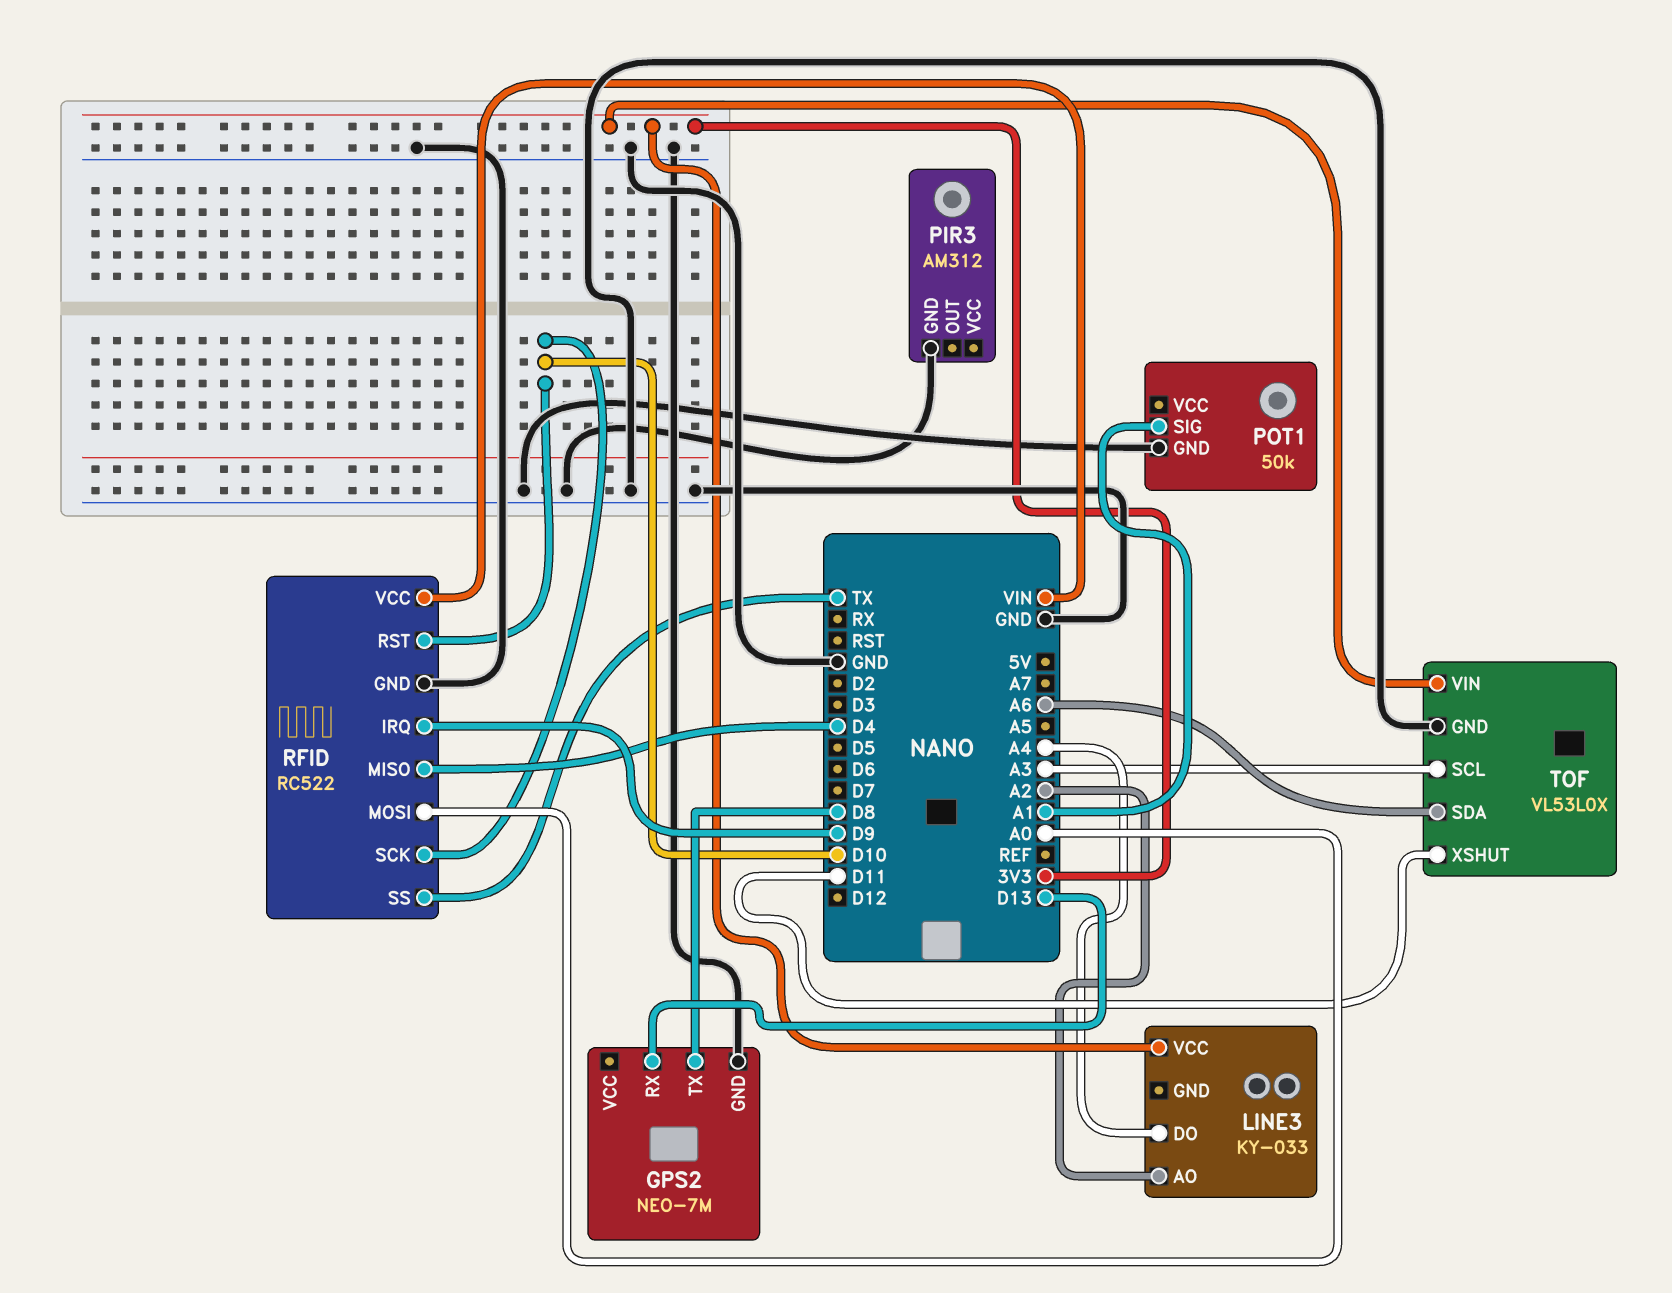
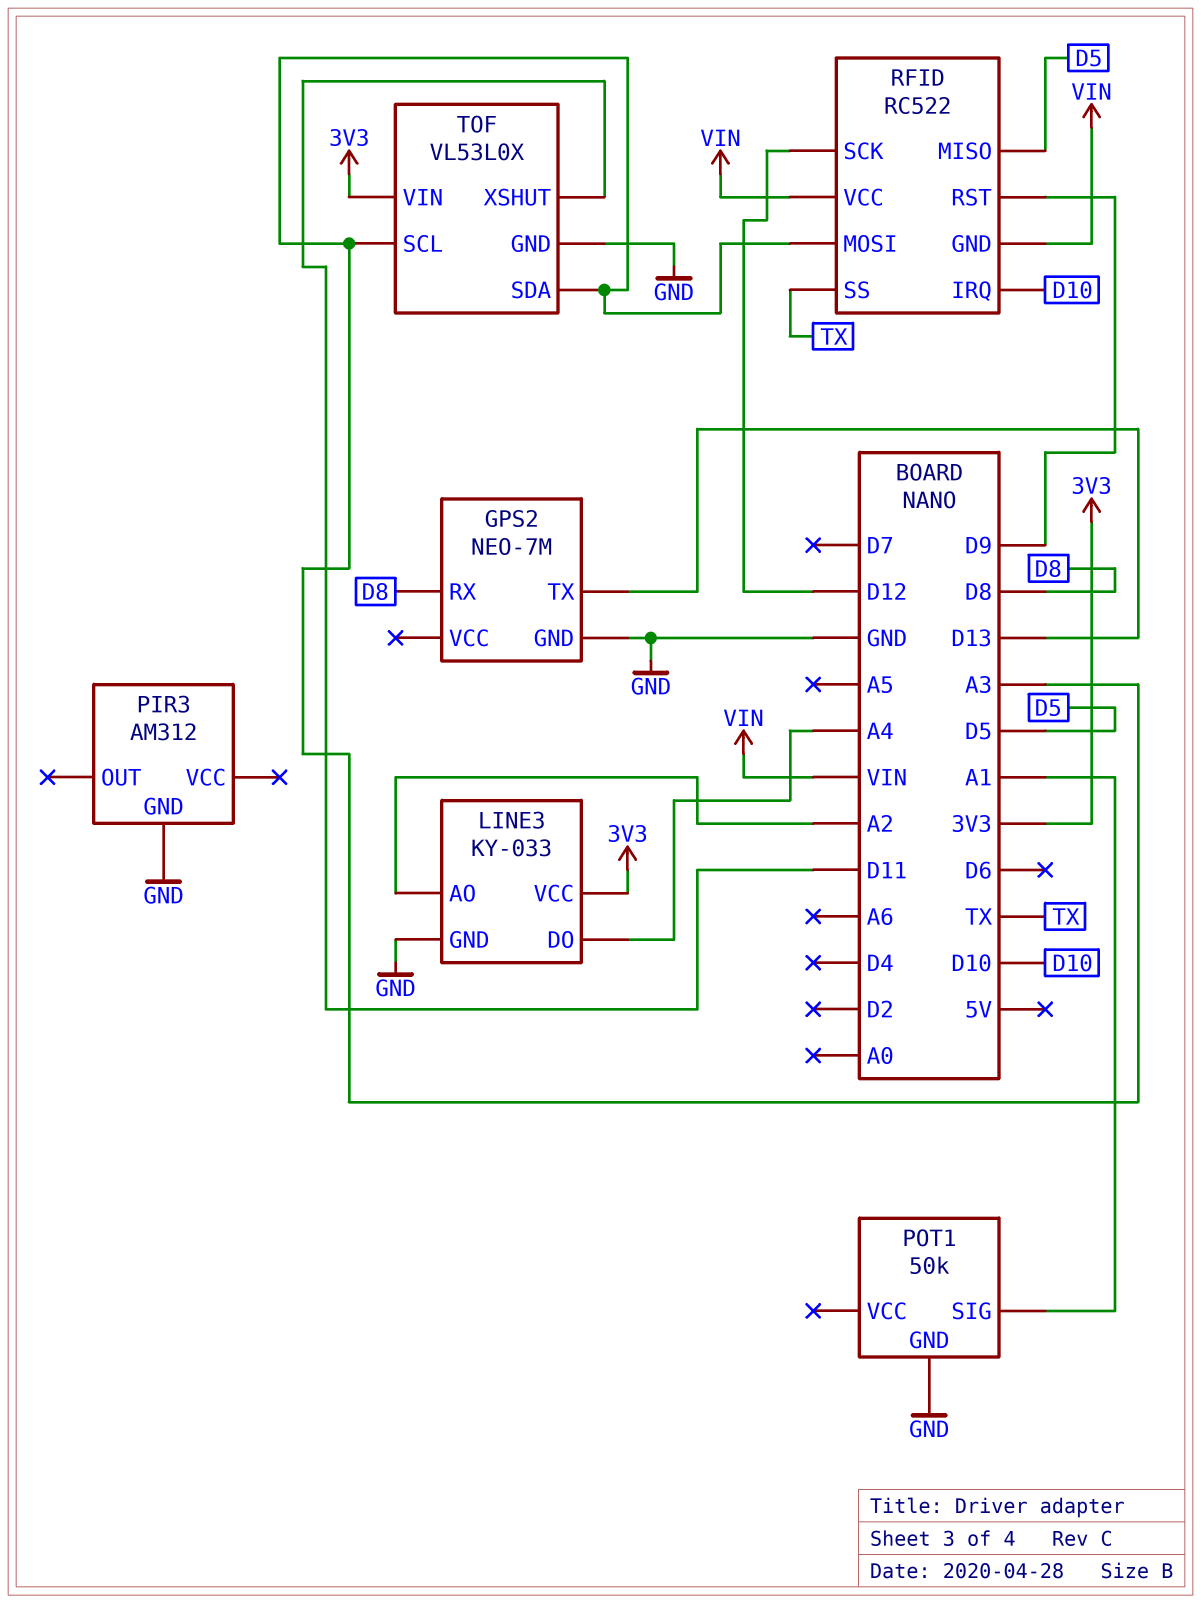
GPS2 pin RX: D13 -> D8
GPS2 pin TX: D8 -> D13
LINE3 pin GND: none -> GND
RFID pin GND: GND -> VIN
RFID pin IRQ: D9 -> D10
RFID pin MISO: D4 -> D5
RFID pin MOSI: A0 -> A3
RFID pin RST: D10 -> D9
RFID pin SCK: D10 -> D12
TOF pin SDA: A6 -> A3

